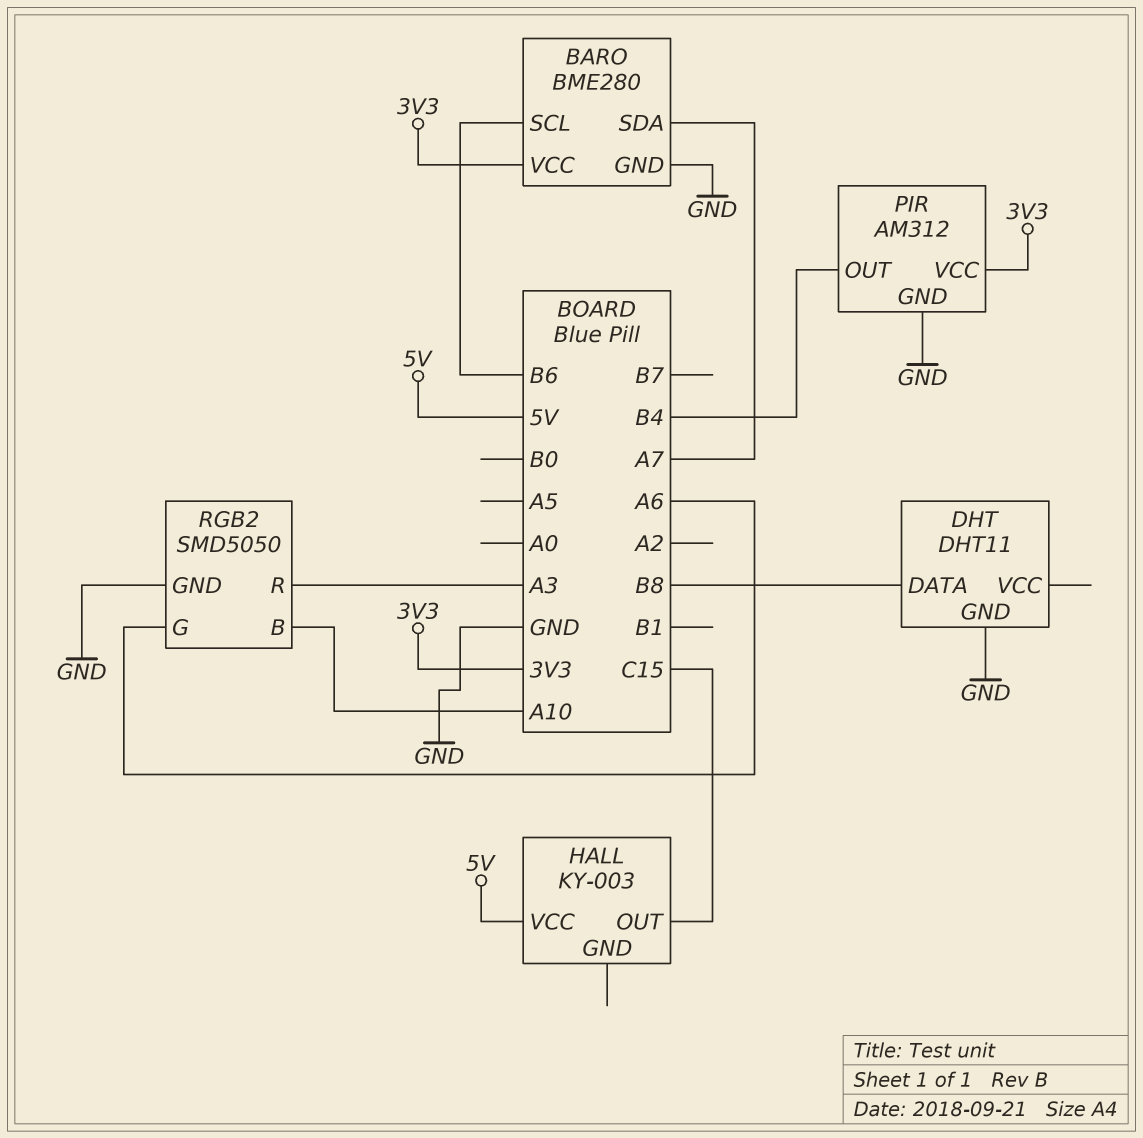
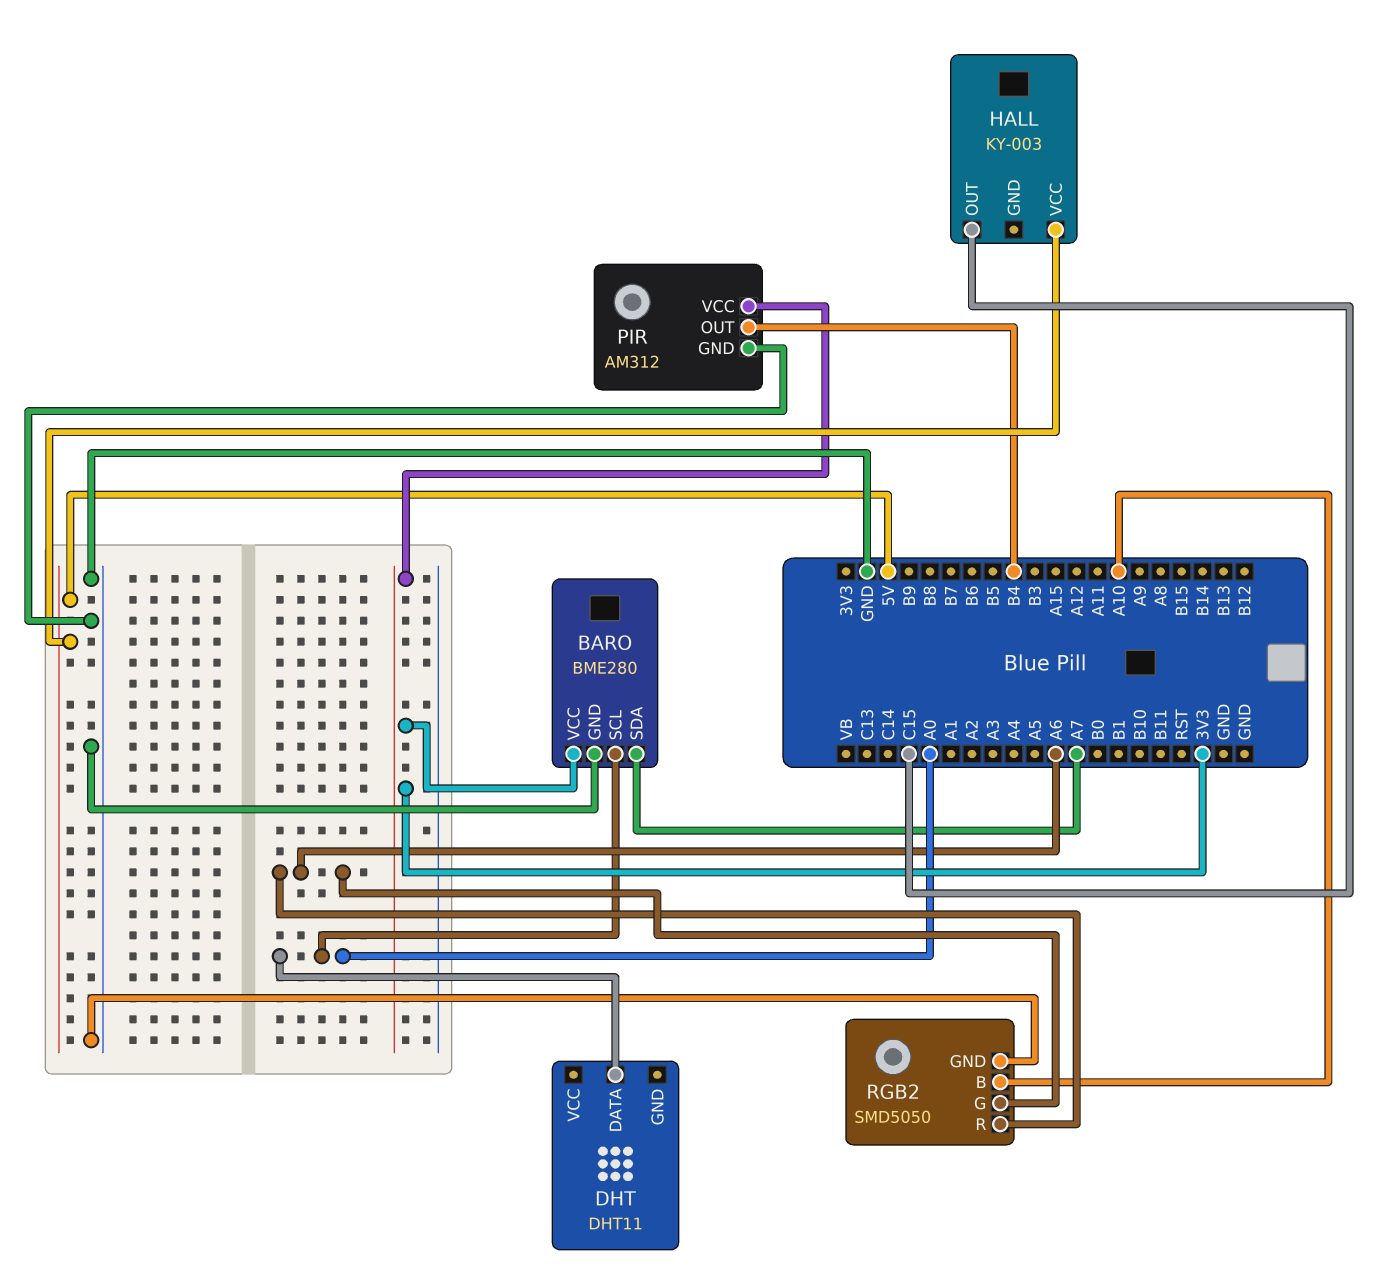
BARO pin SCL: B6 -> A0
DHT pin DATA: B8 -> A0
DHT pin GND: GND -> none
RGB2 pin R: A3 -> A6

